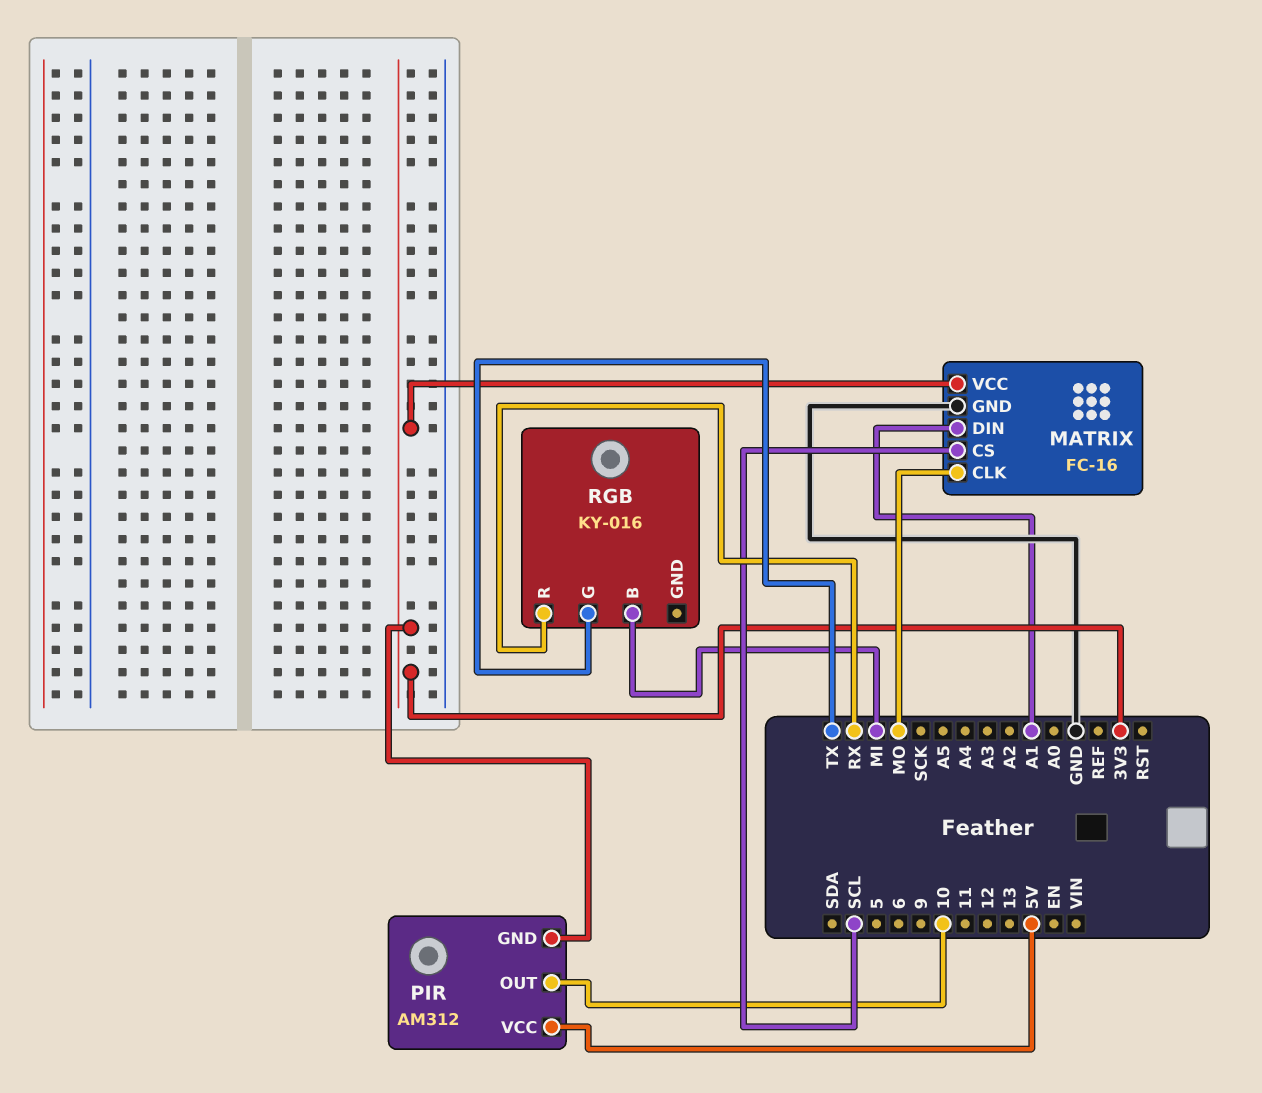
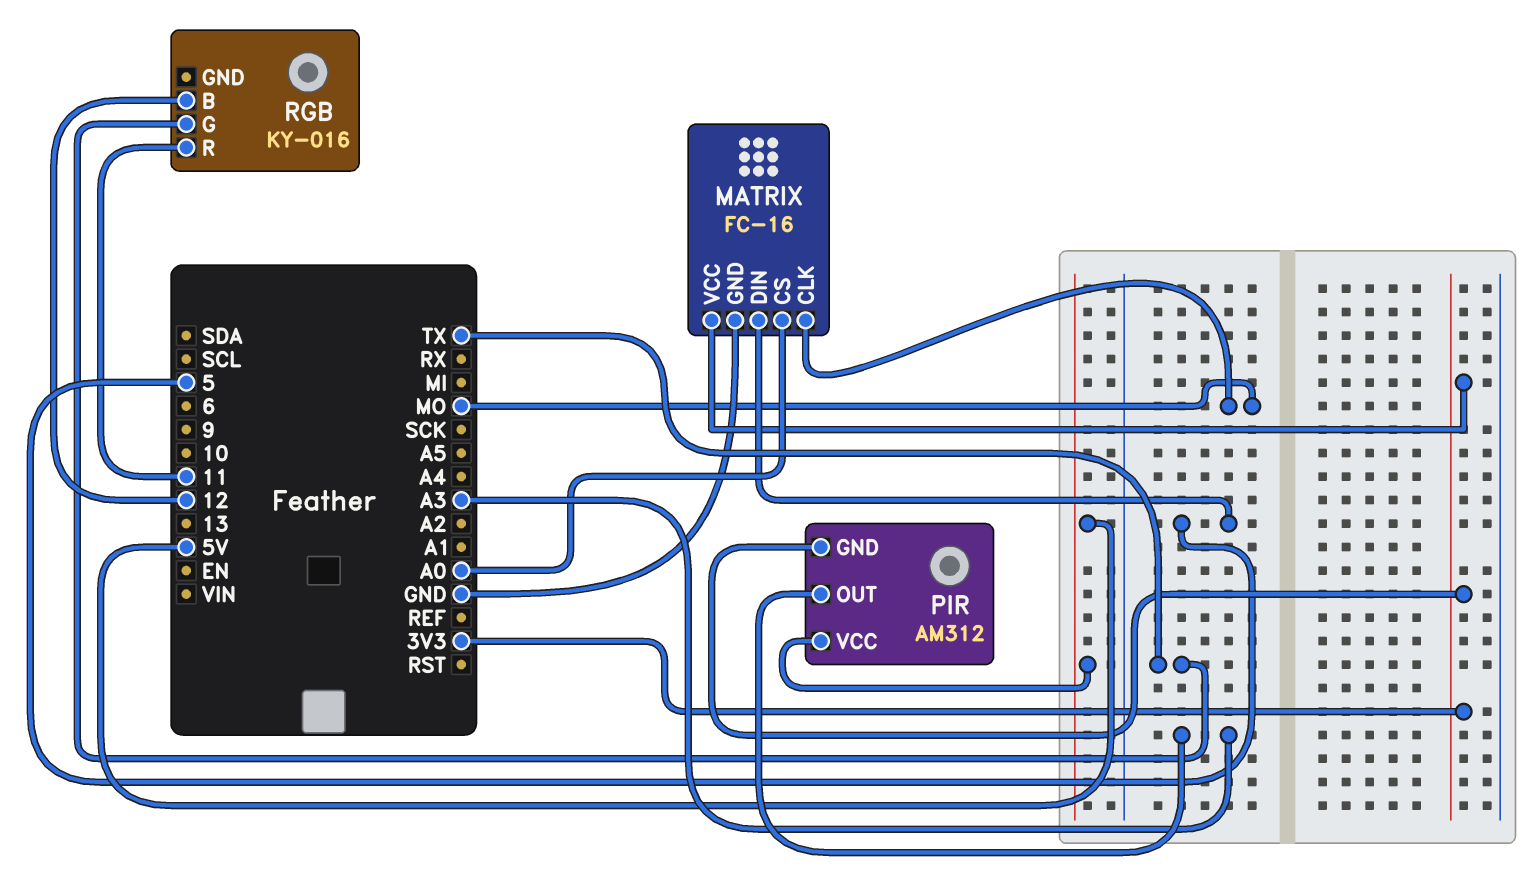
MATRIX pin CS: SCL -> A0
MATRIX pin DIN: A1 -> 5
PIR pin OUT: 10 -> A3
RGB pin B: MI -> 12
RGB pin R: RX -> 11

